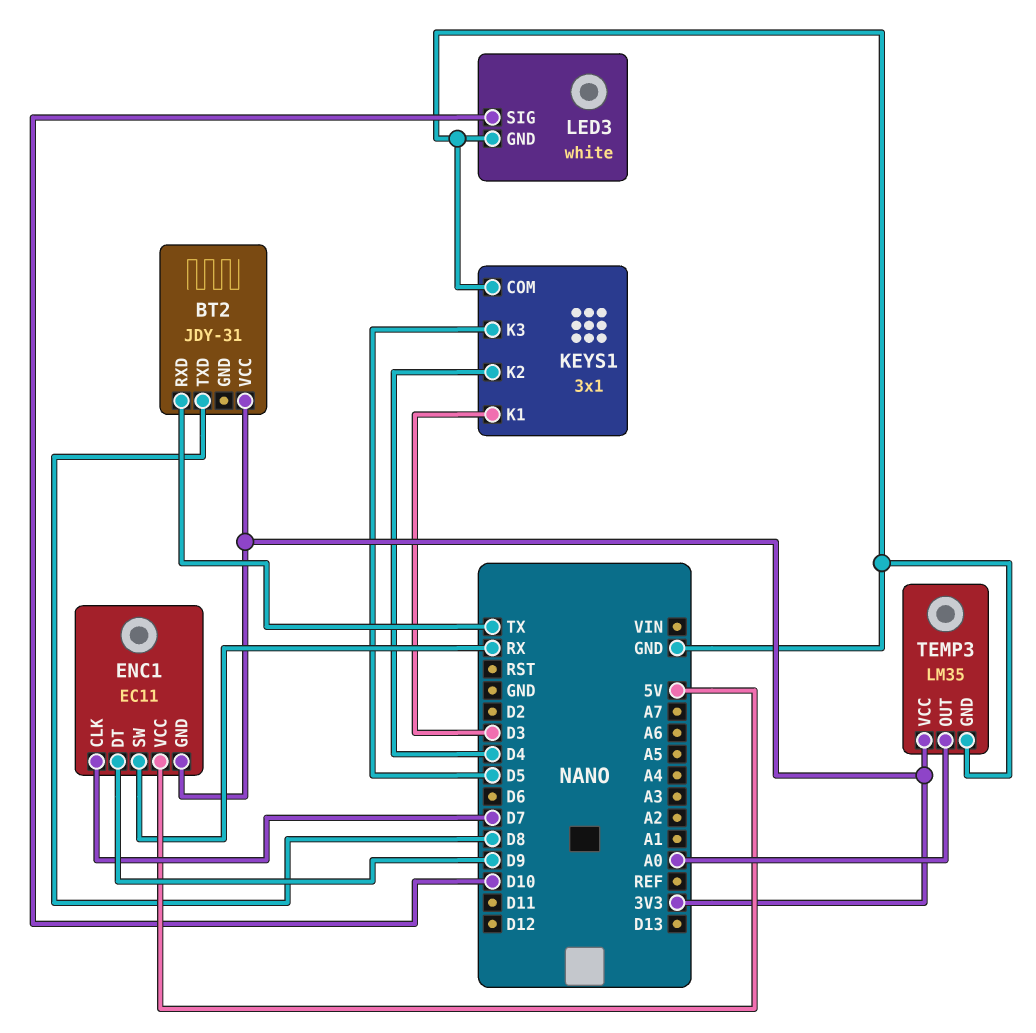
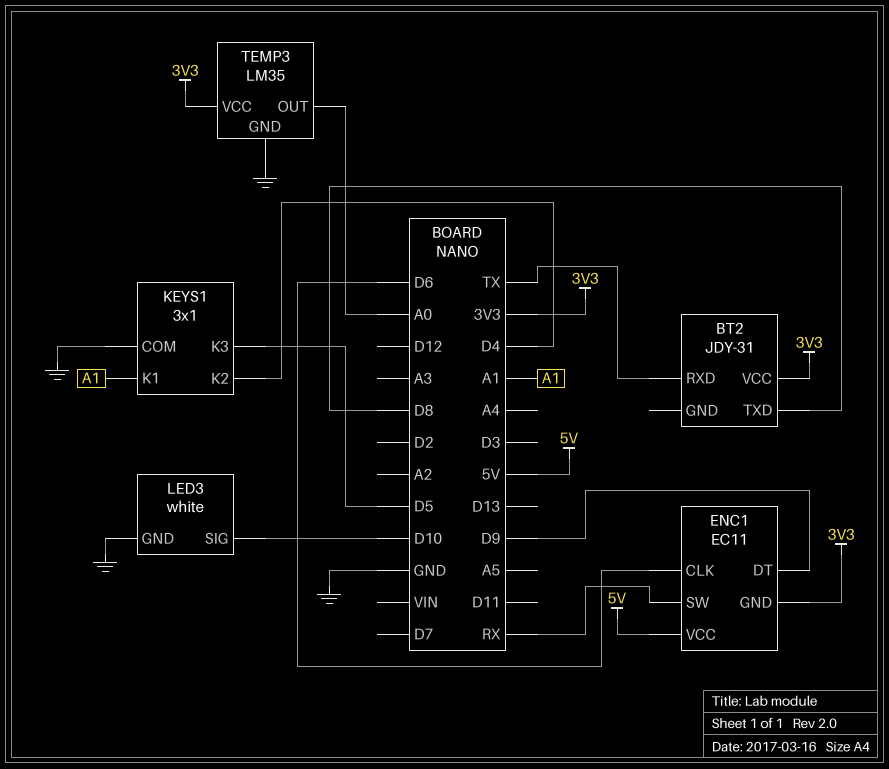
ENC1 pin CLK: D7 -> D6
KEYS1 pin K1: D3 -> A1

